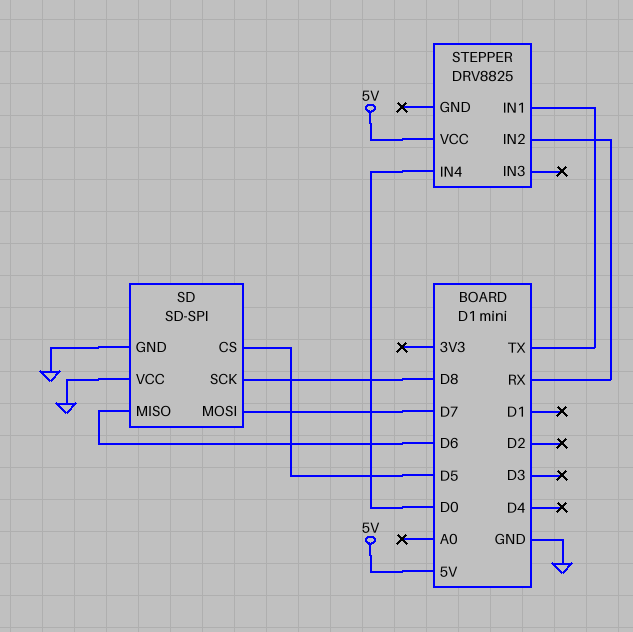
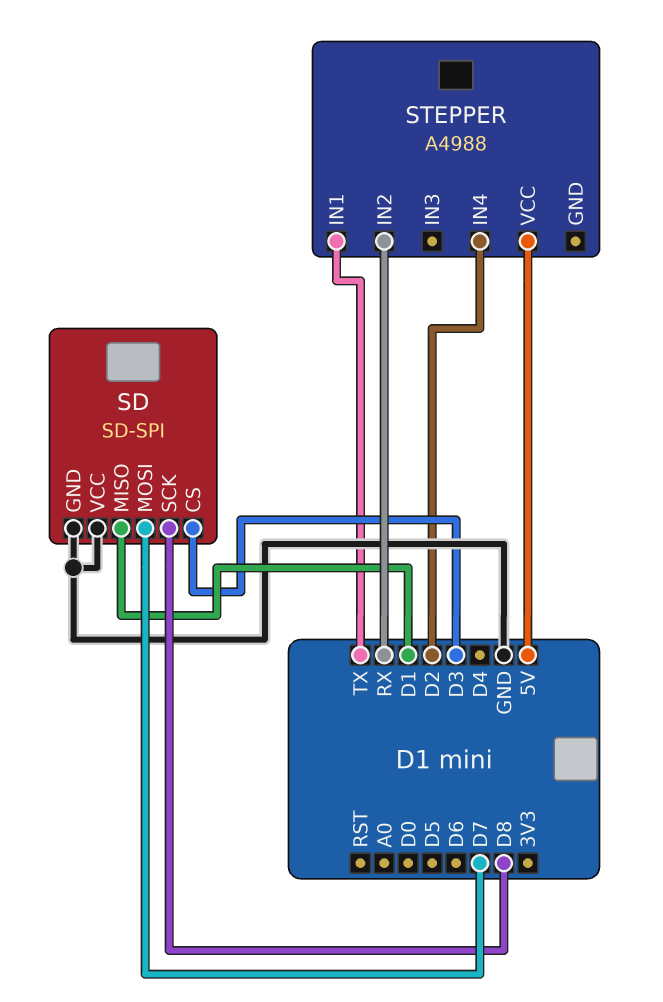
SD pin CS: D5 -> D3
SD pin MISO: D6 -> D1
STEPPER: DRV8825 -> A4988
STEPPER pin IN4: D0 -> D2

